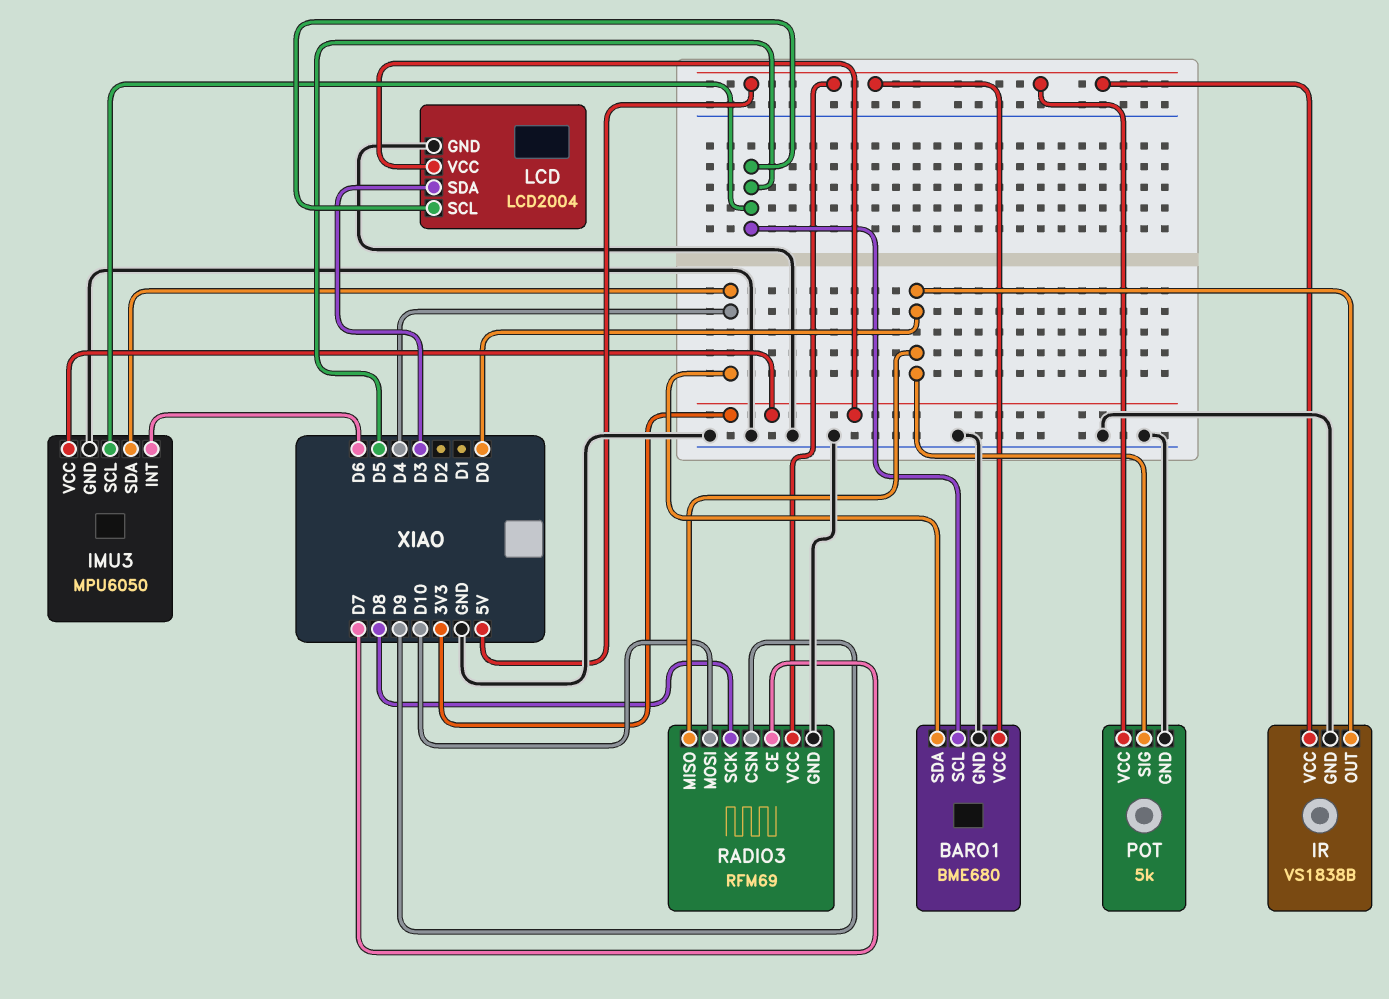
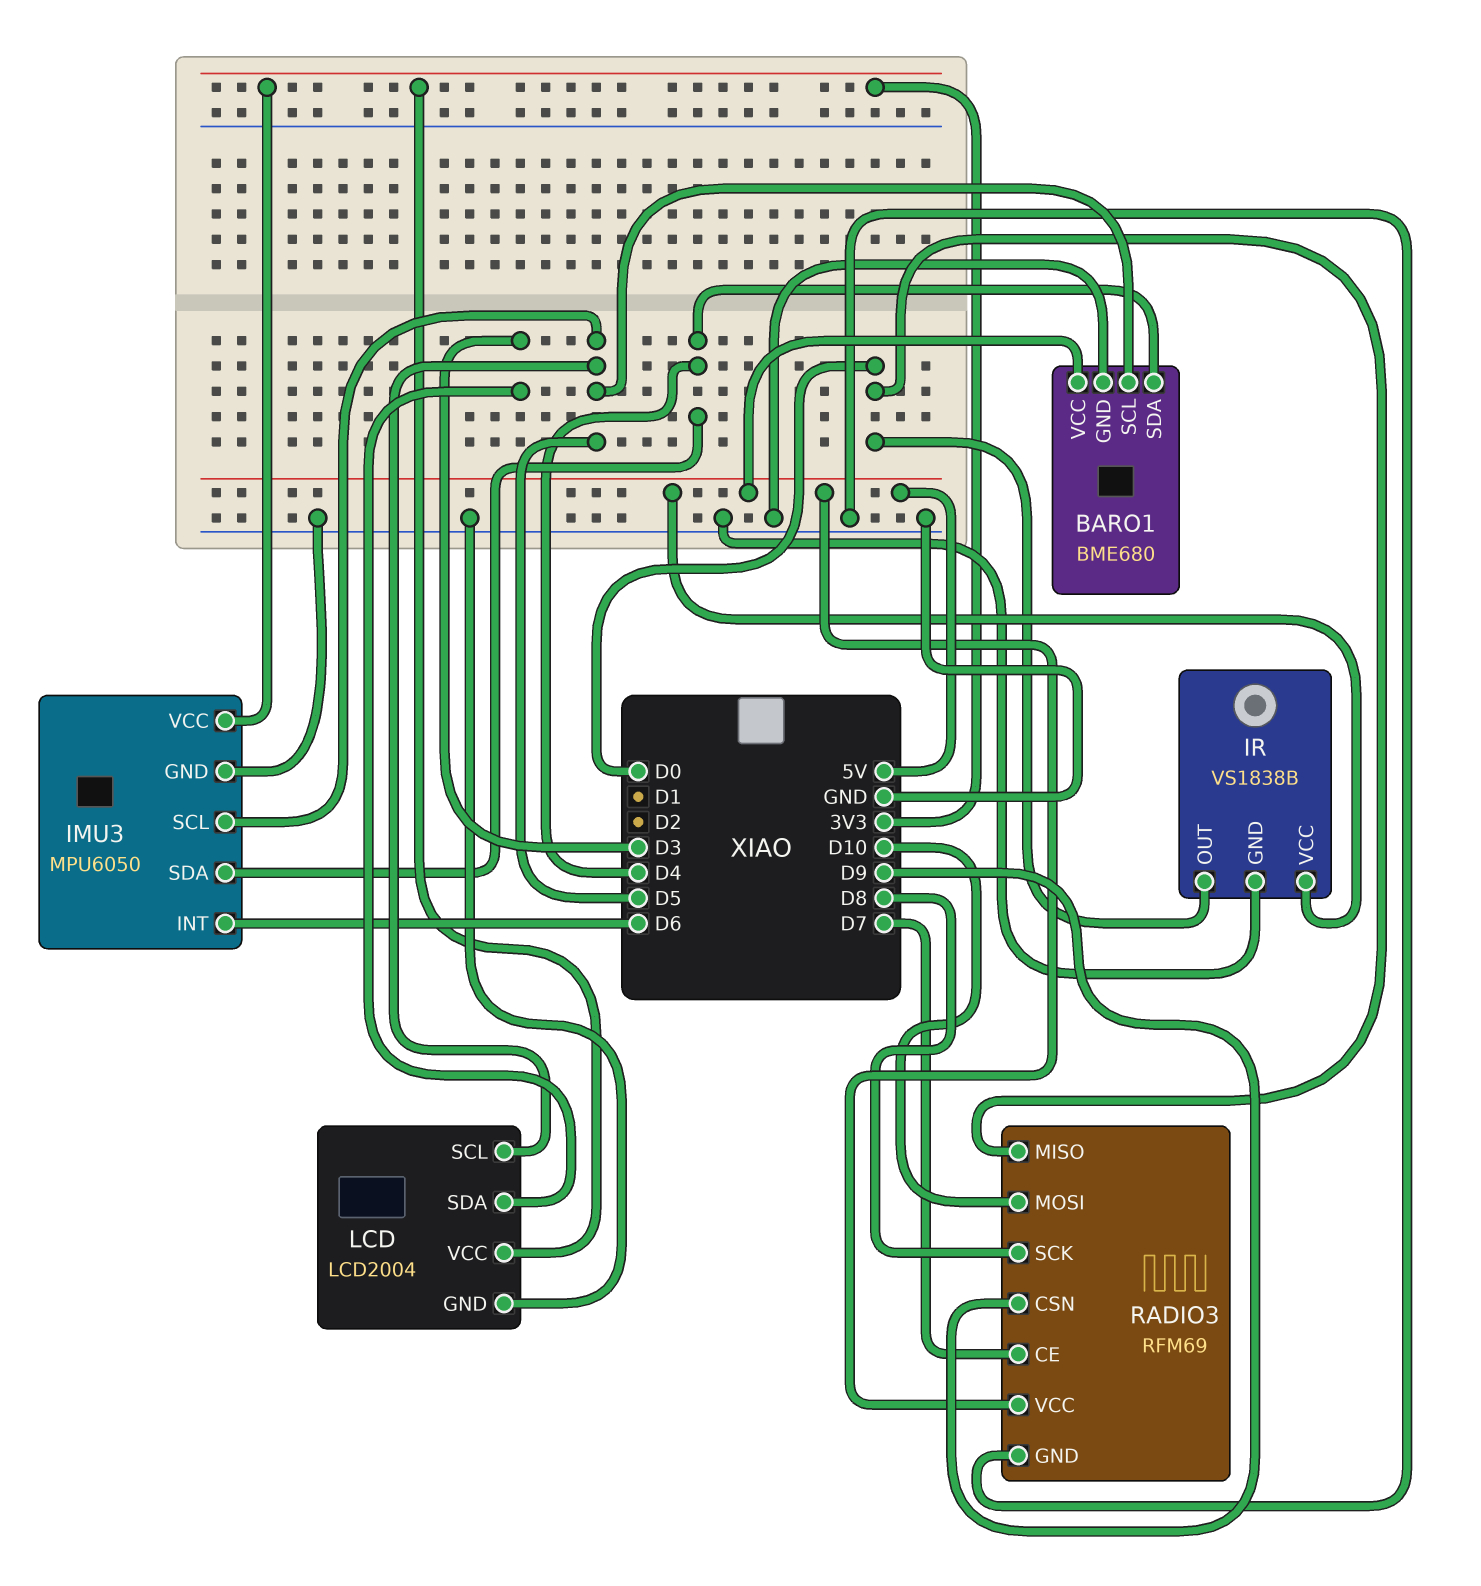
POT: 5k -> none
POT pin GND: GND -> none
POT pin SIG: D0 -> none
POT pin VCC: 5V -> none

